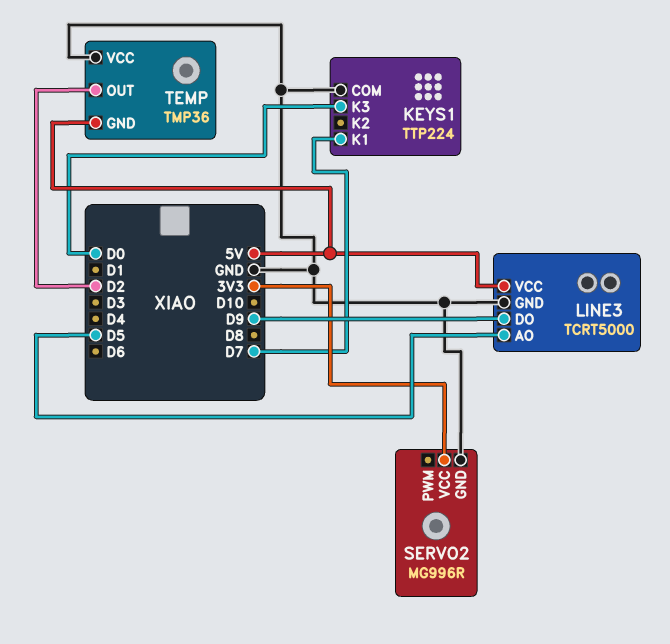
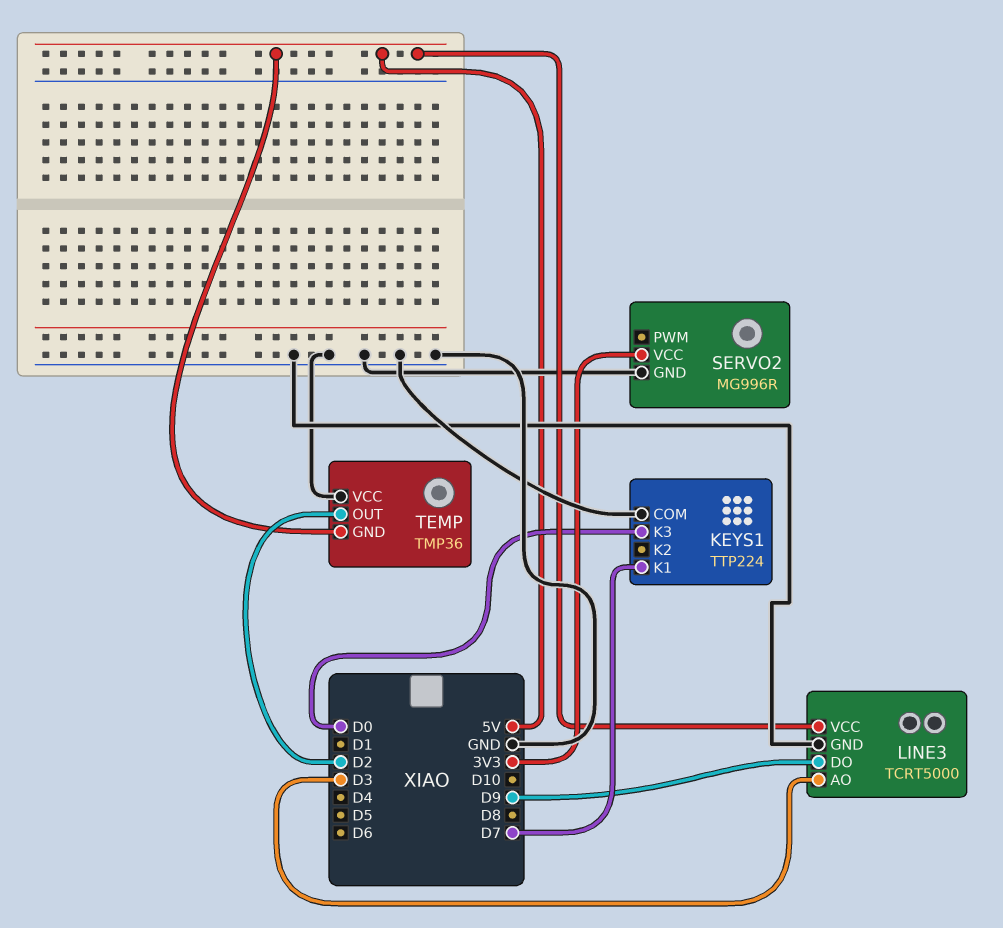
LINE3 pin AO: D5 -> D3

